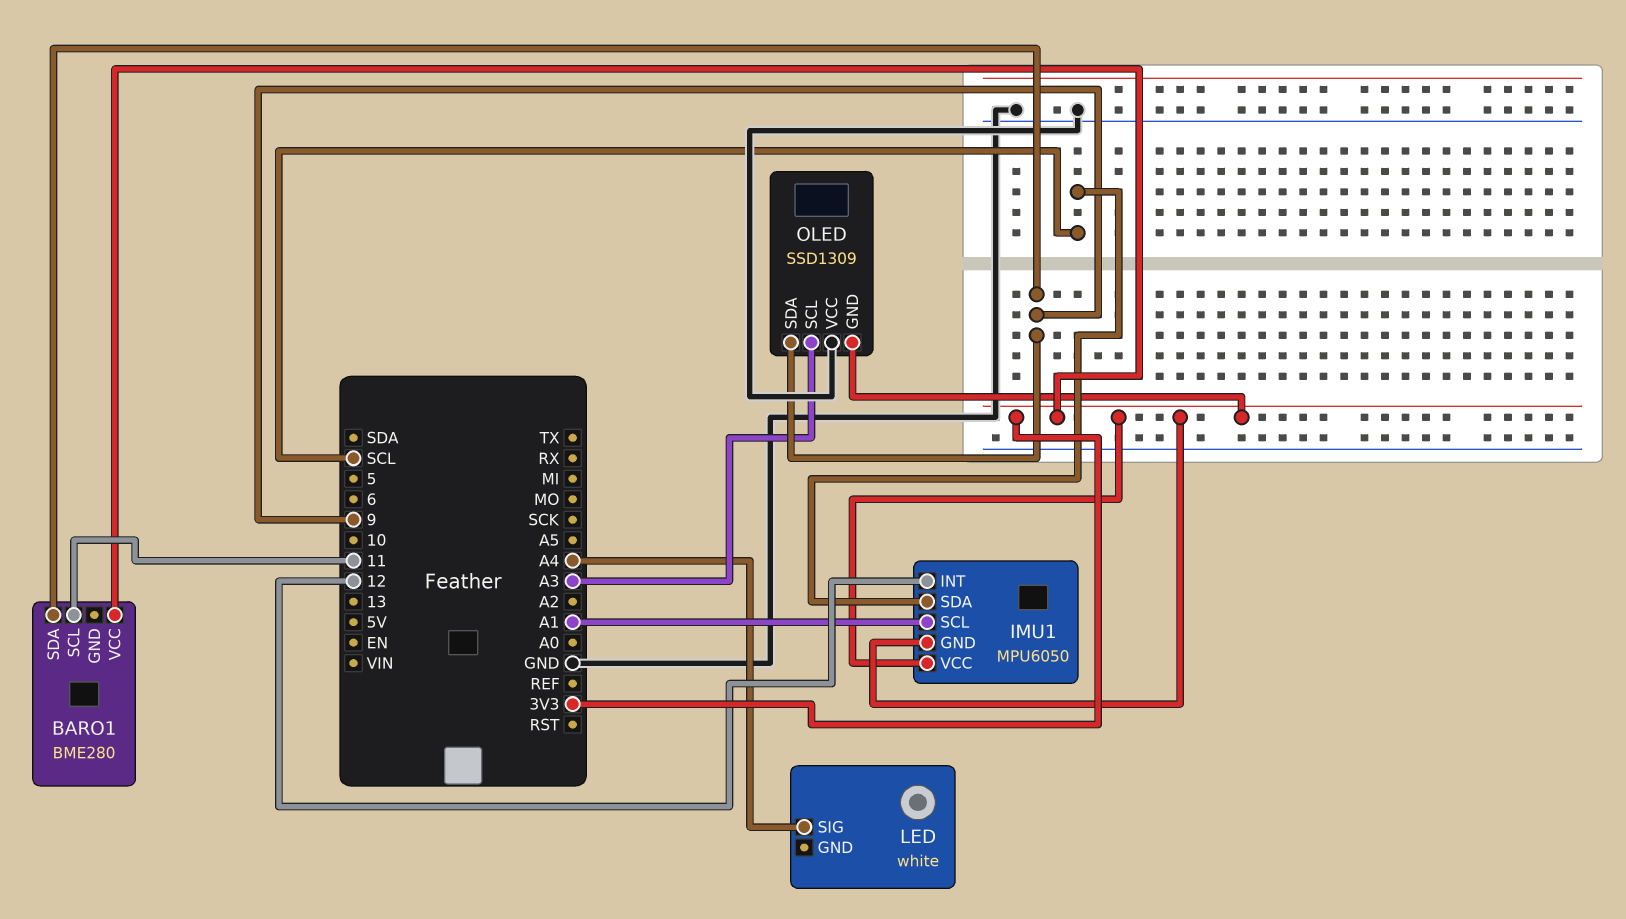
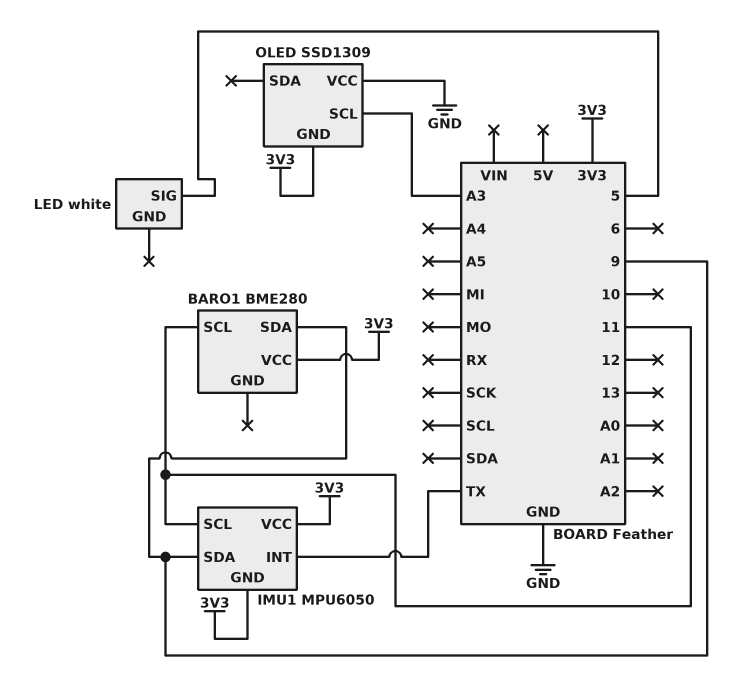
IMU1 pin INT: 12 -> TX
IMU1 pin SCL: A1 -> 11
IMU1 pin SDA: SCL -> 9
LED pin SIG: A4 -> 5
OLED pin SDA: 9 -> none

